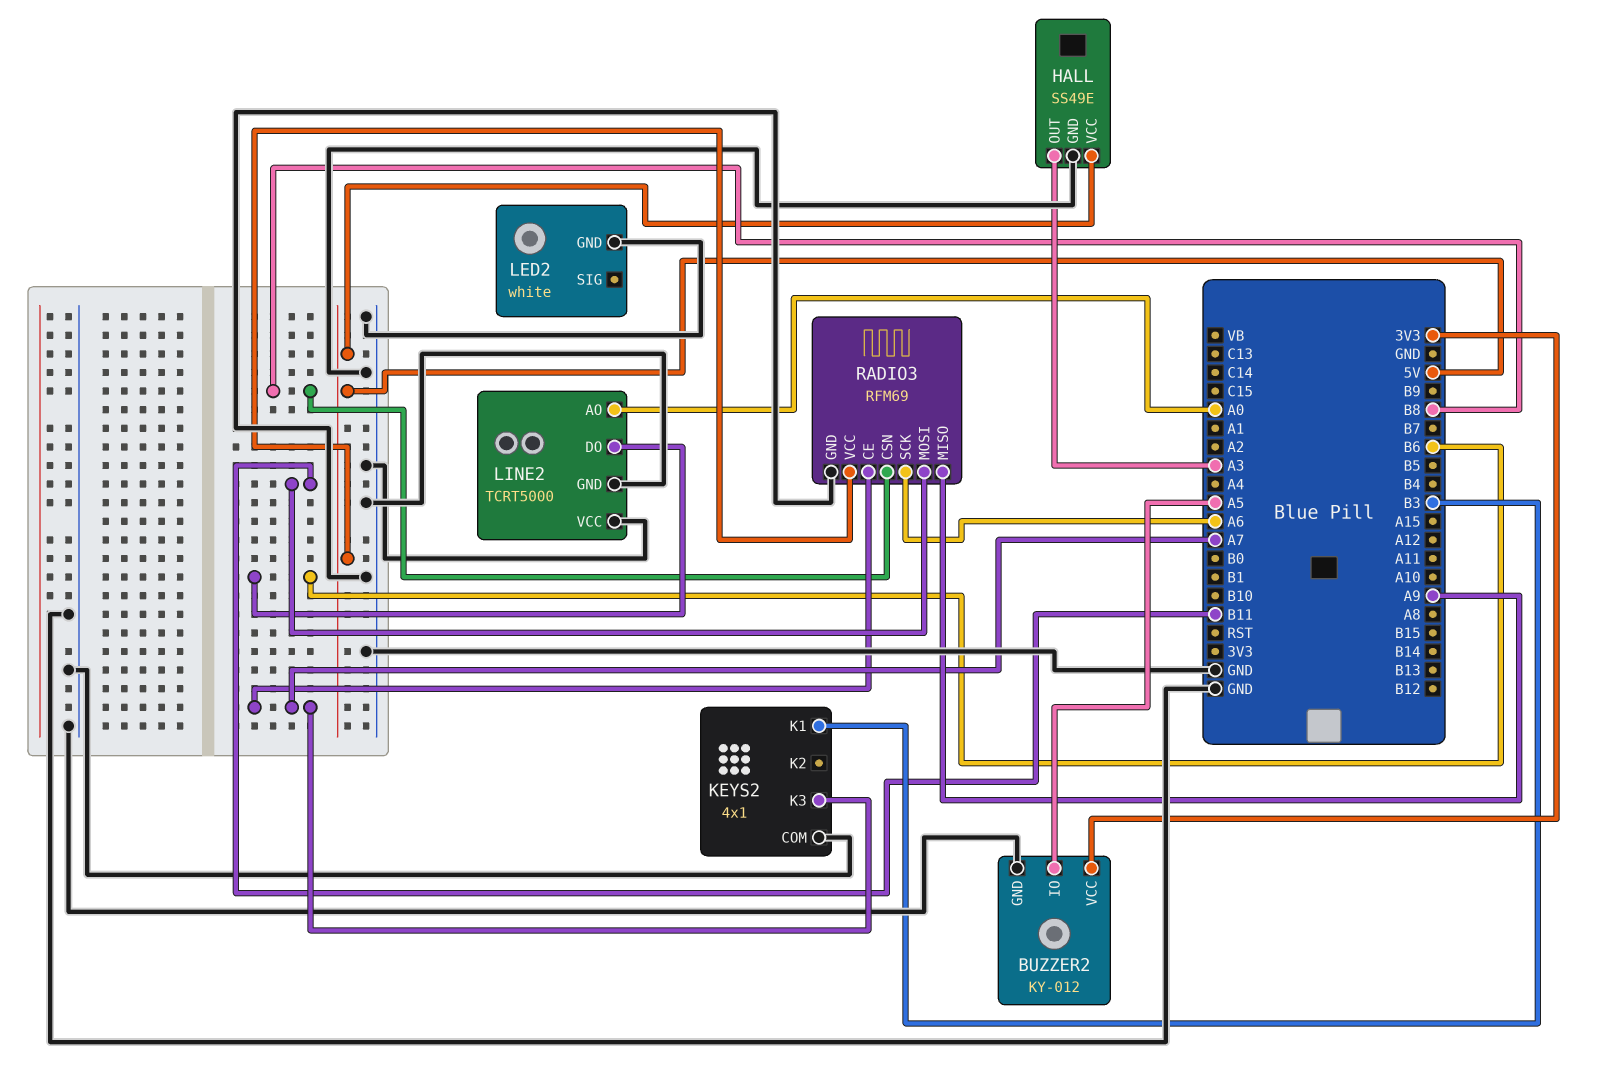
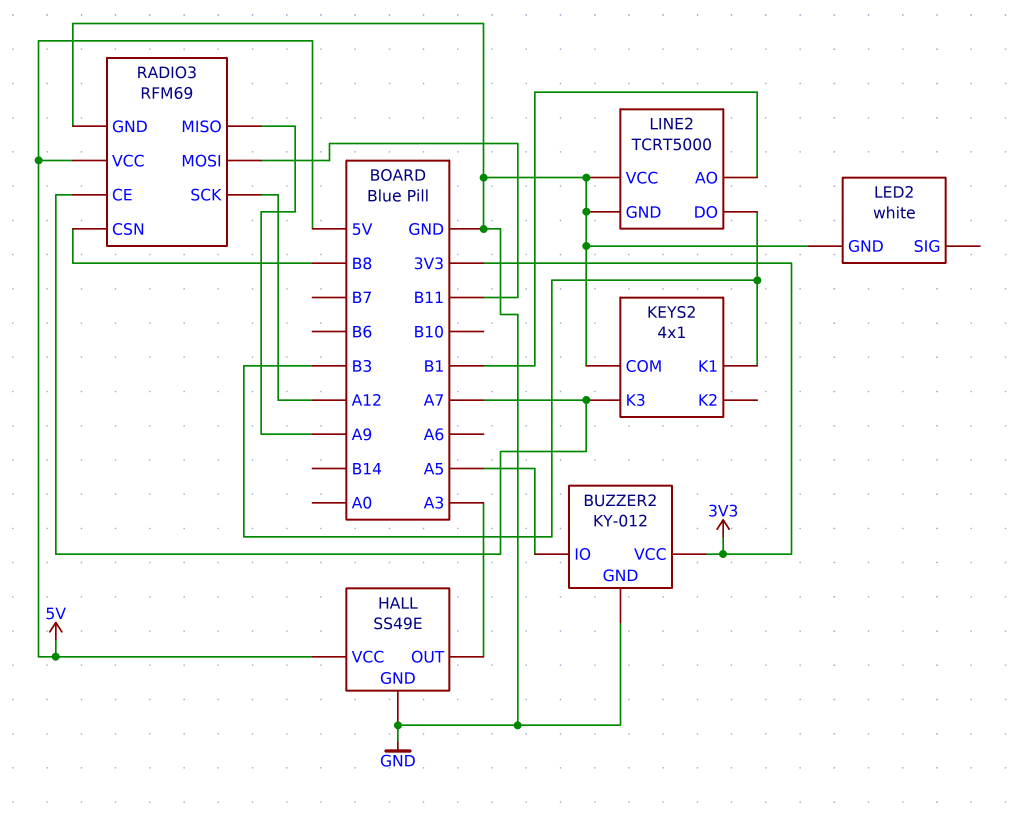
LINE2 pin AO: A0 -> B1
LINE2 pin DO: B6 -> B3
RADIO3 pin SCK: A6 -> A12

